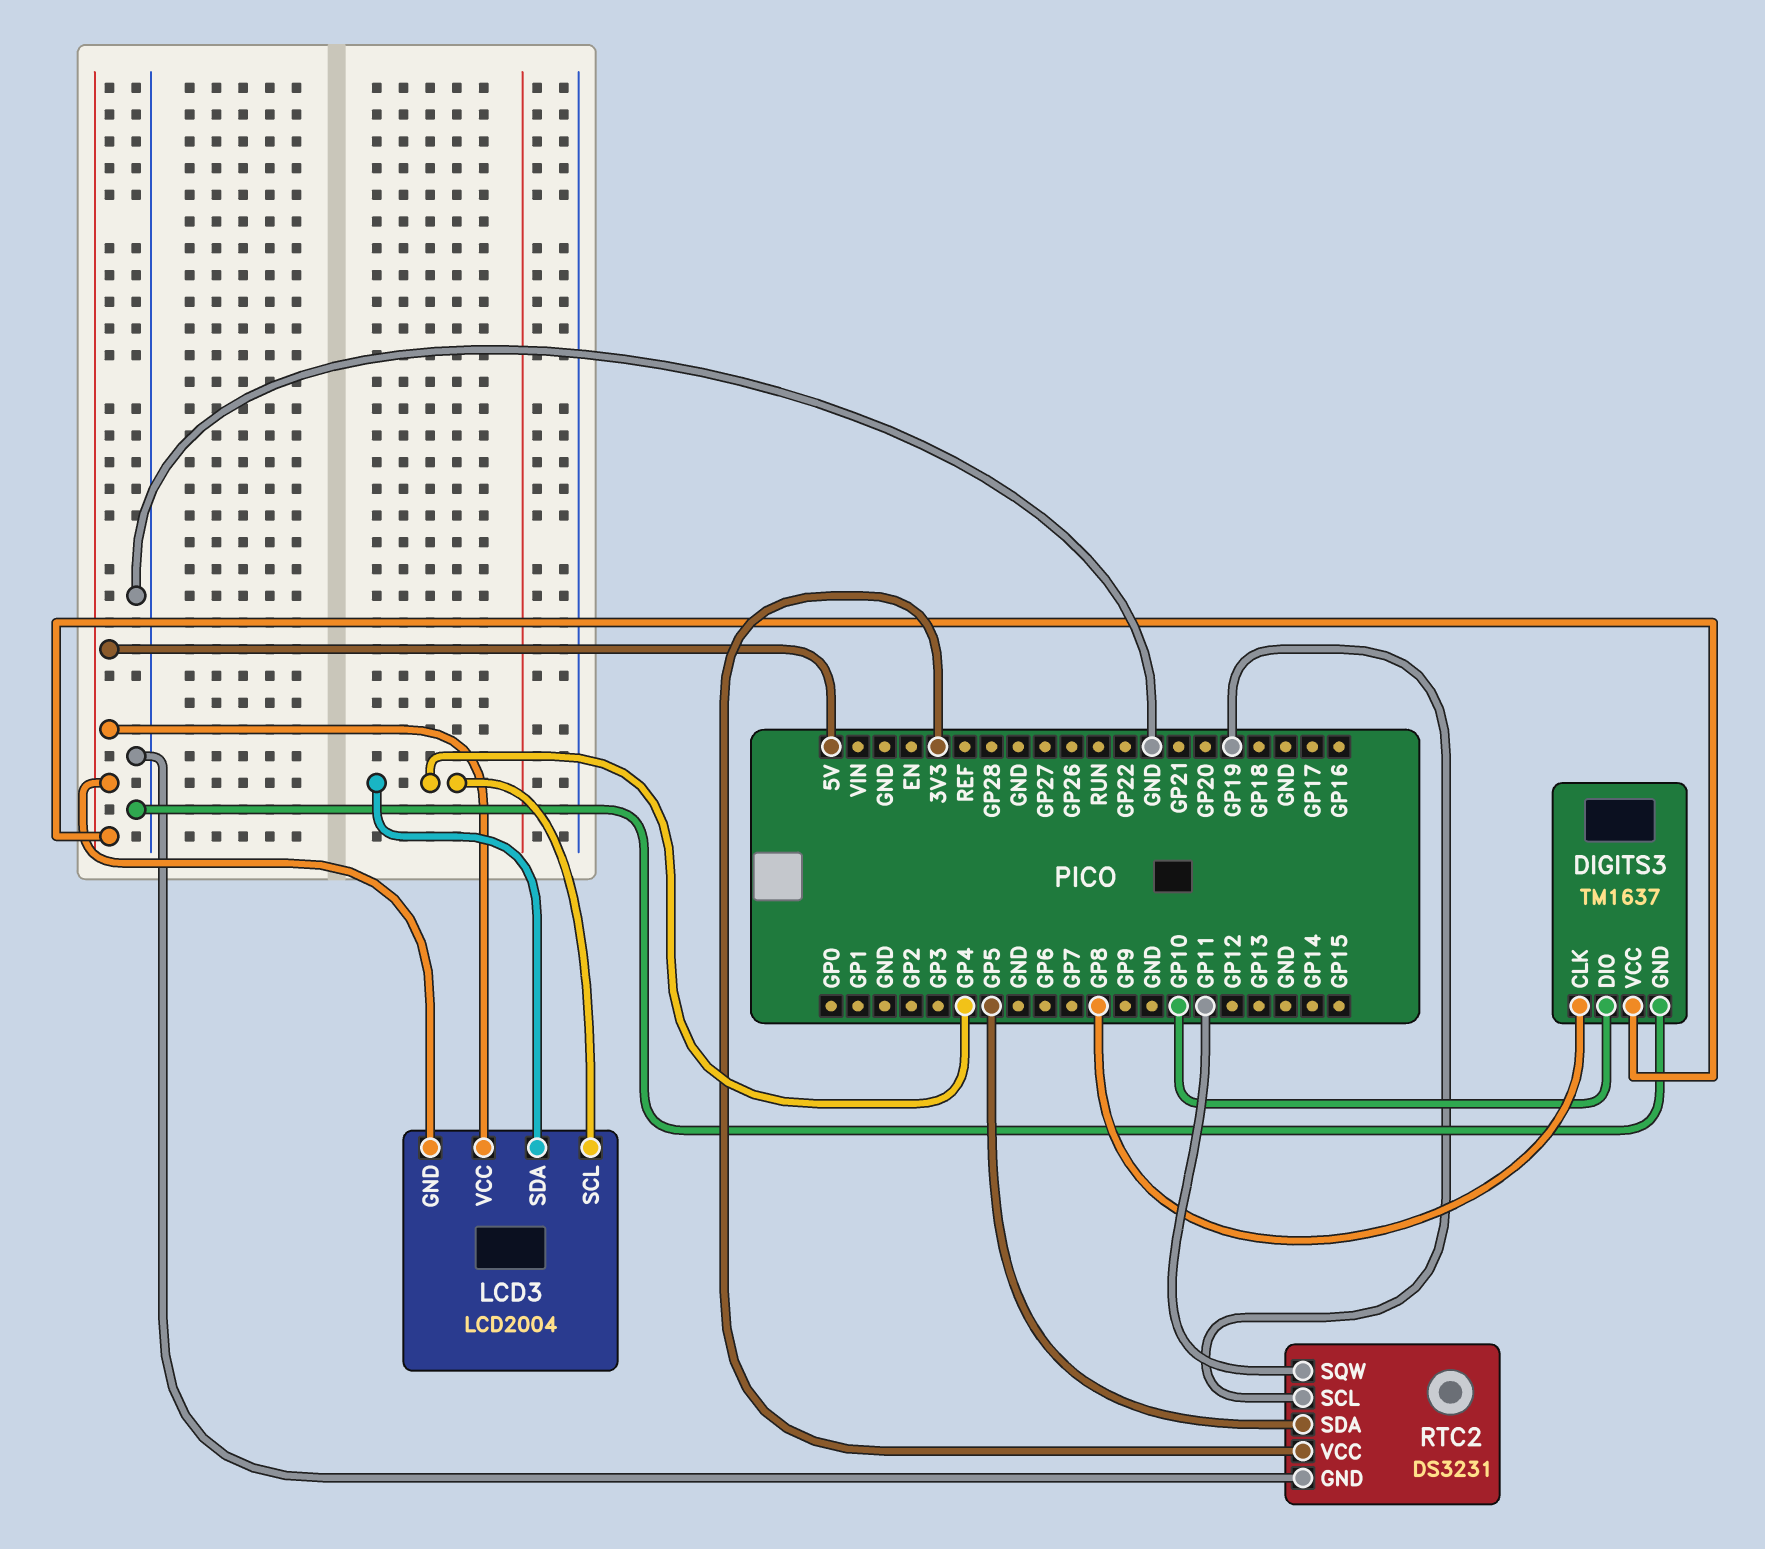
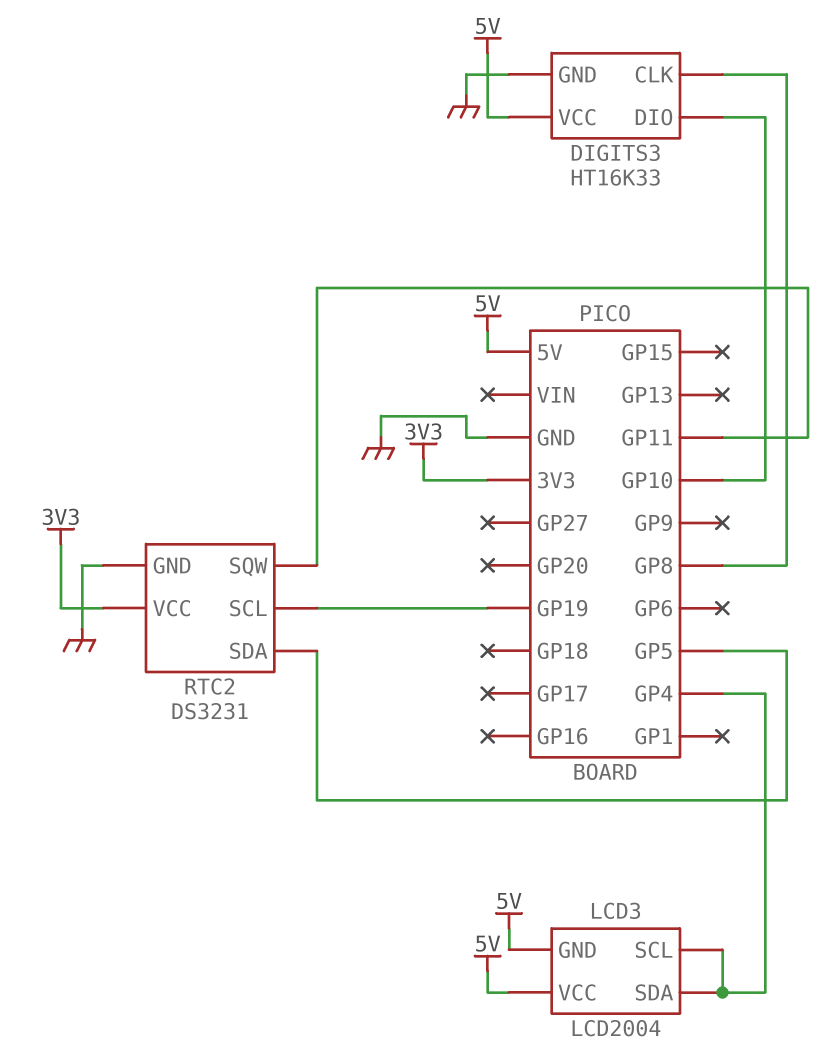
DIGITS3: TM1637 -> HT16K33

